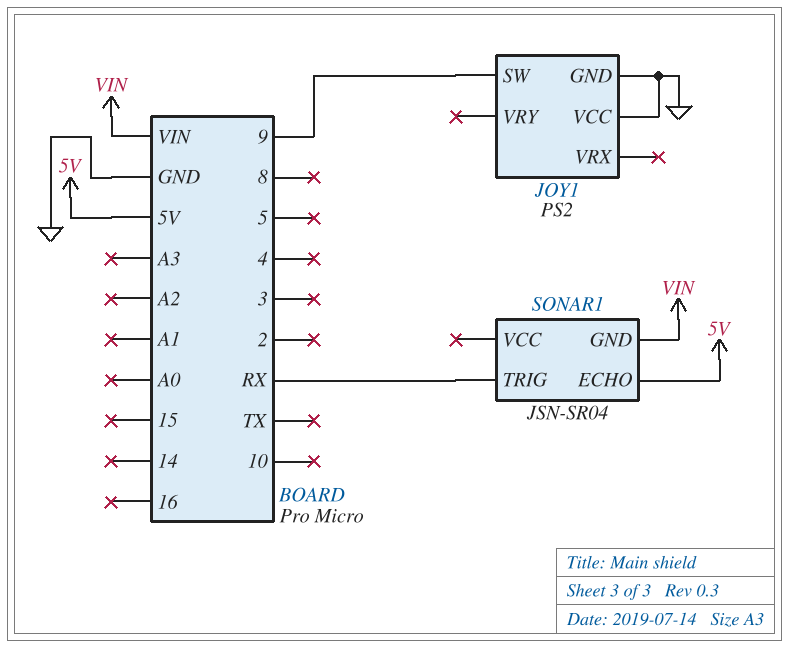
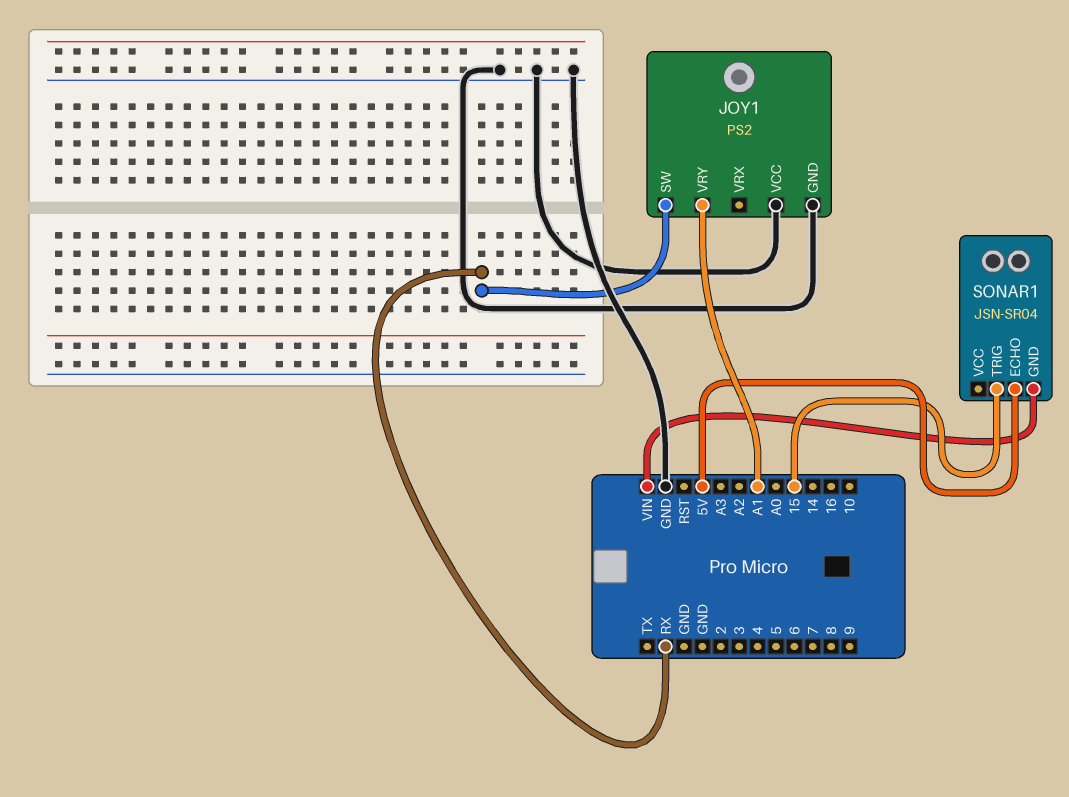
JOY1 pin SW: 9 -> RX
JOY1 pin VRY: none -> A1
SONAR1 pin TRIG: RX -> 15

